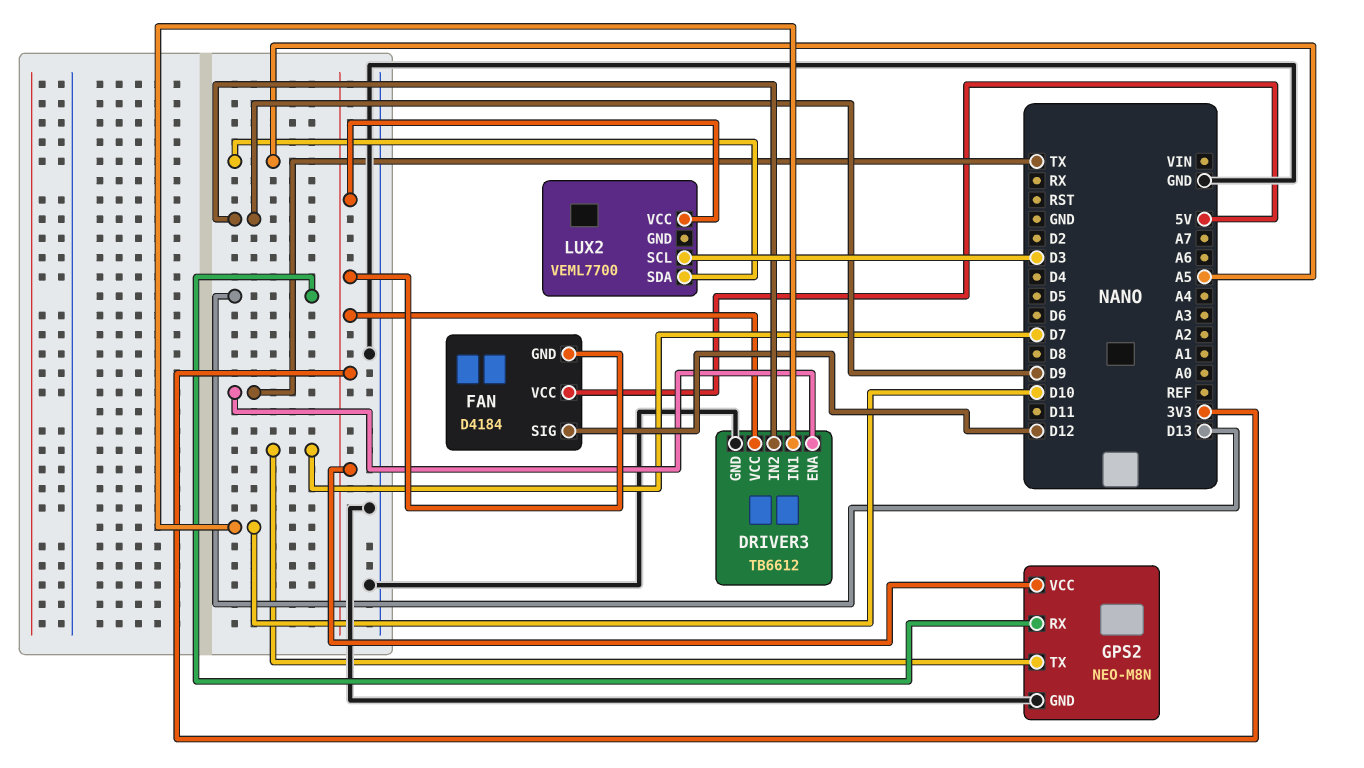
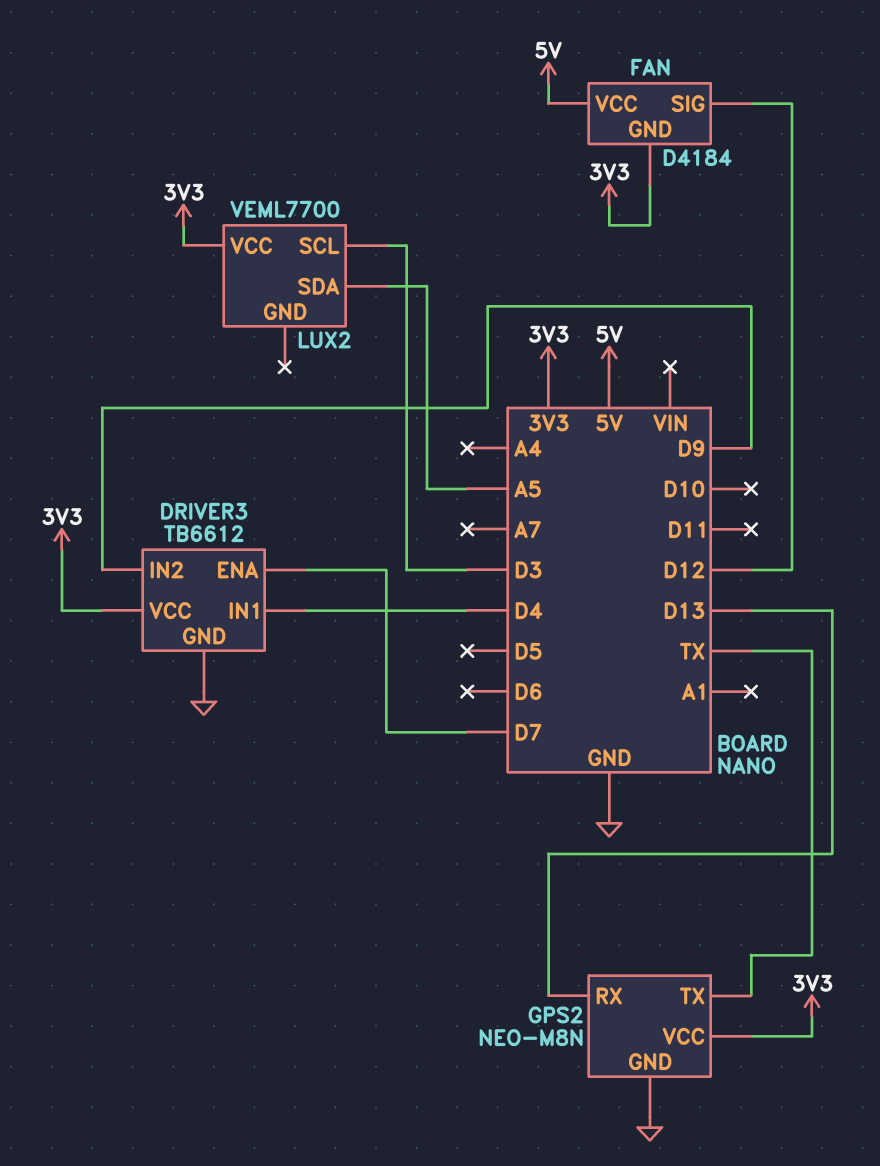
DRIVER3 pin ENA: TX -> D7
DRIVER3 pin IN1: D10 -> D4
GPS2 pin TX: D7 -> TX

